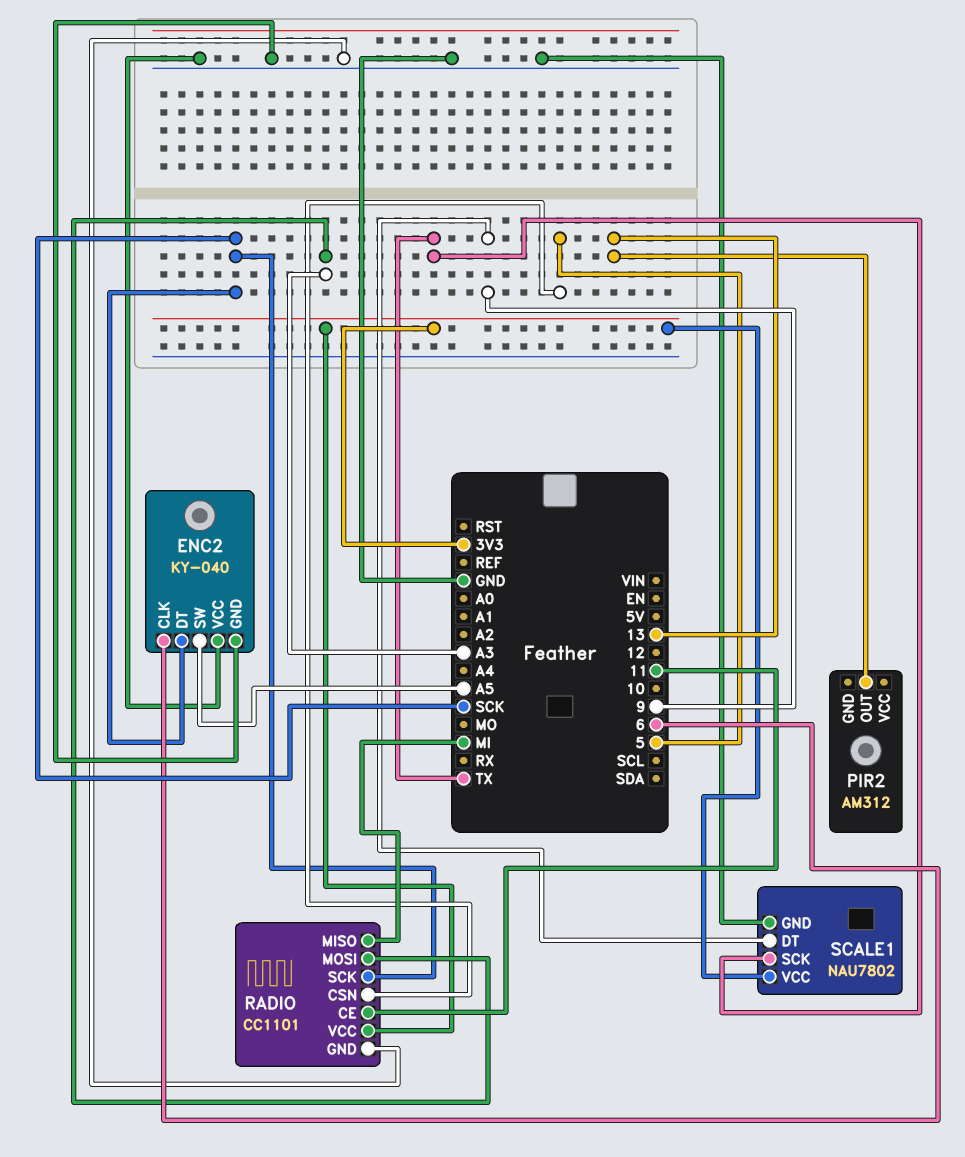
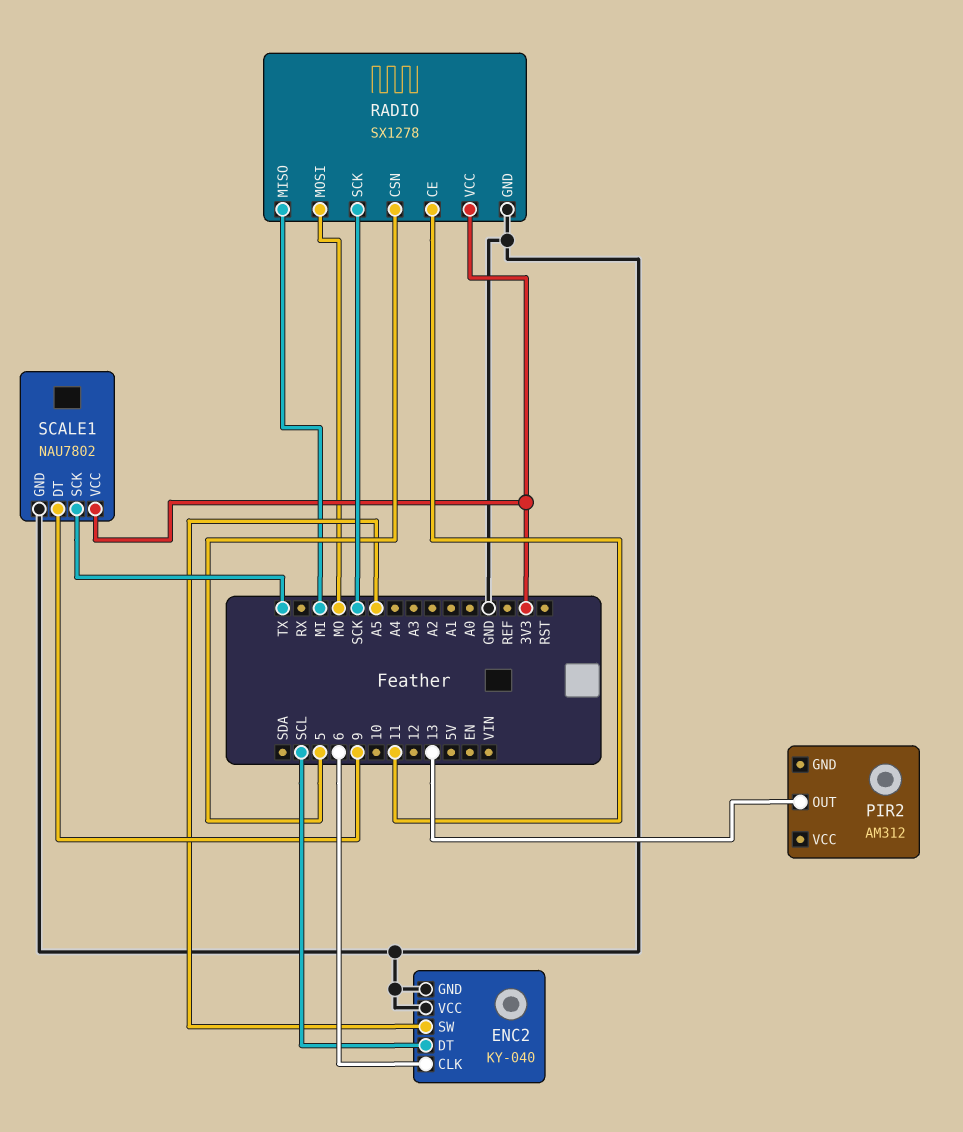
ENC2 pin DT: SCK -> SCL
RADIO: CC1101 -> SX1278
RADIO pin MOSI: A3 -> MO

